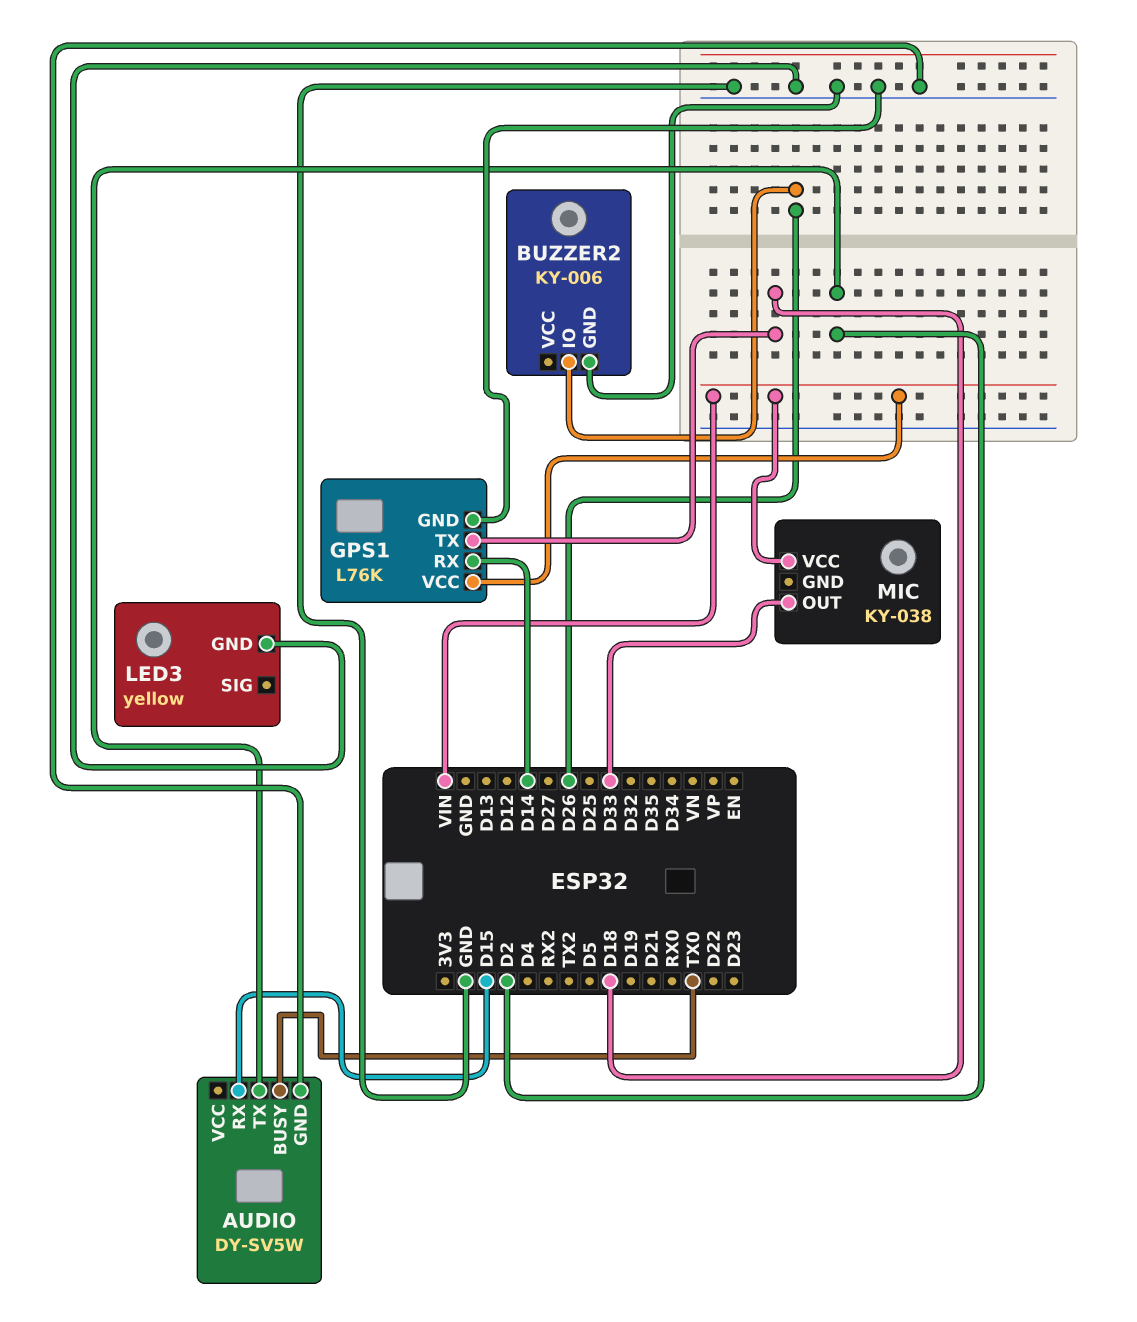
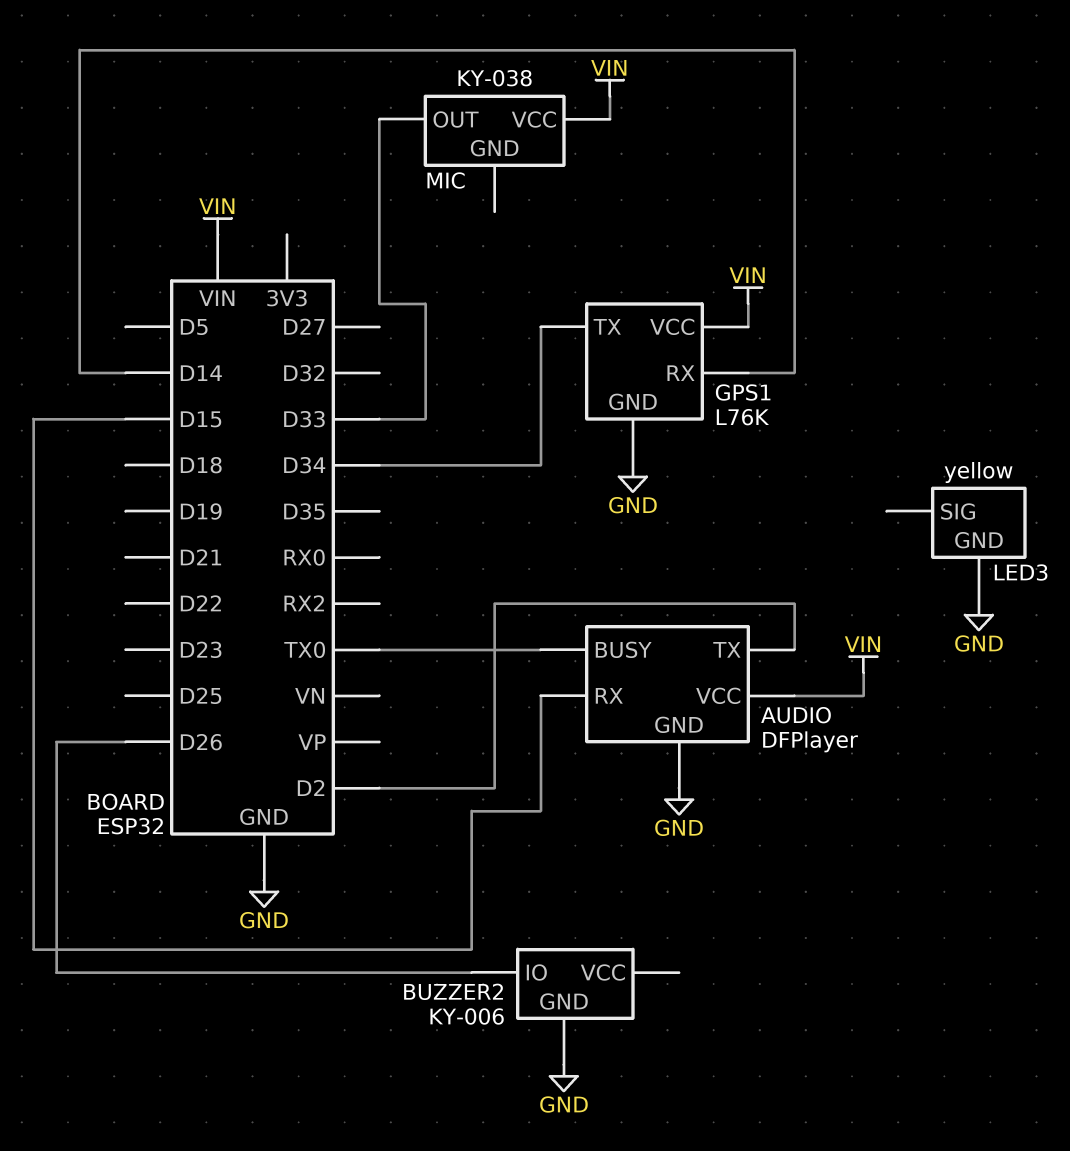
AUDIO: DY-SV5W -> DFPlayer
AUDIO pin VCC: none -> VIN
GPS1 pin TX: D18 -> D34

